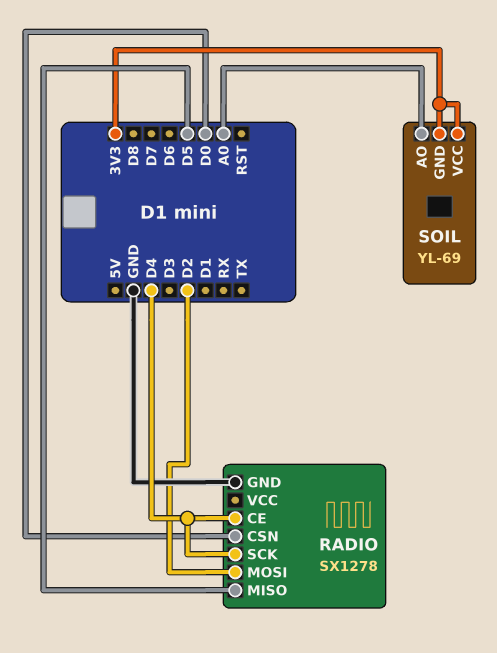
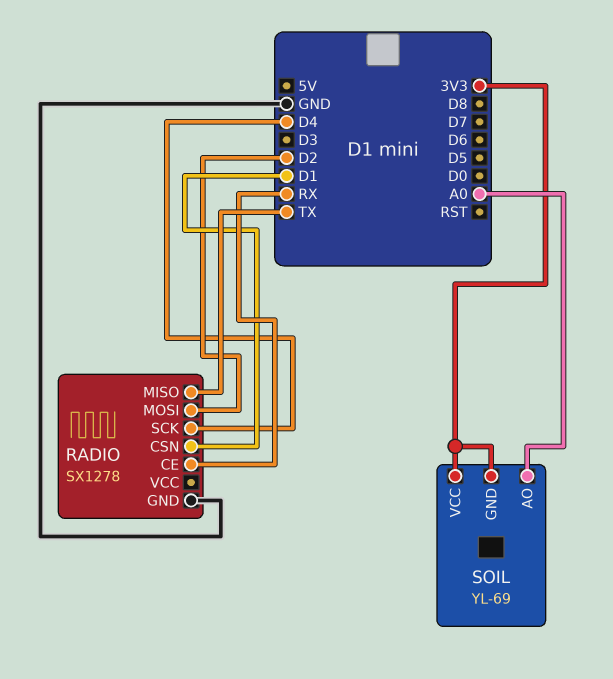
RADIO pin CE: D4 -> RX
RADIO pin CSN: D0 -> D1
RADIO pin MISO: D5 -> TX

